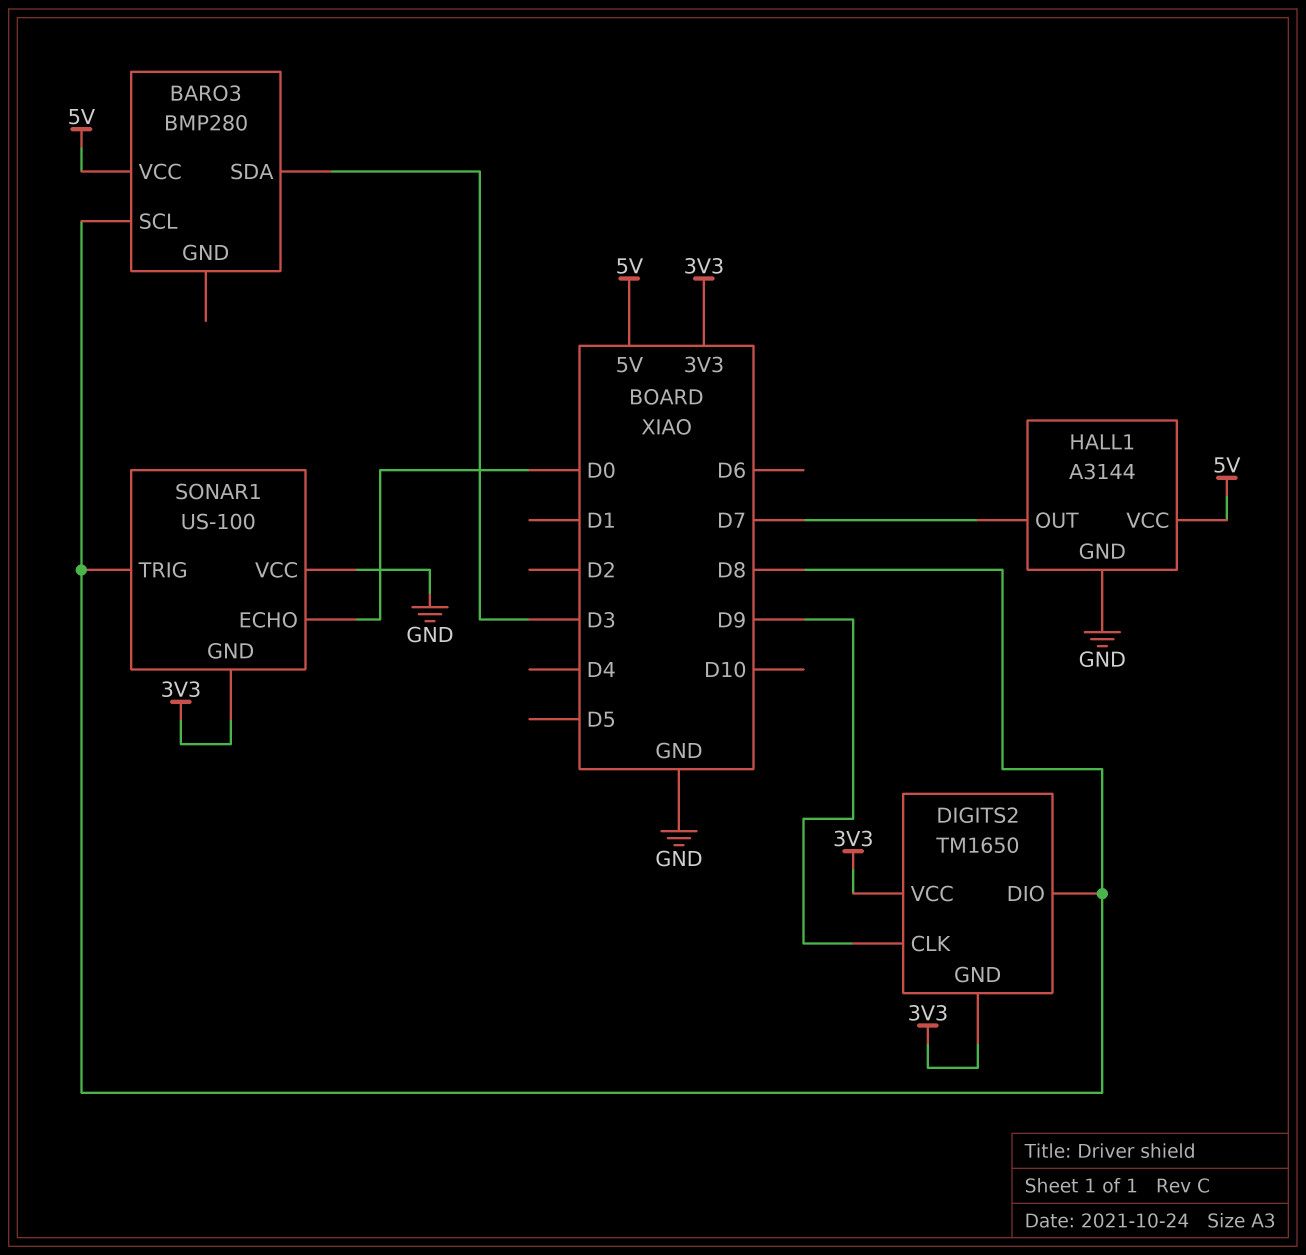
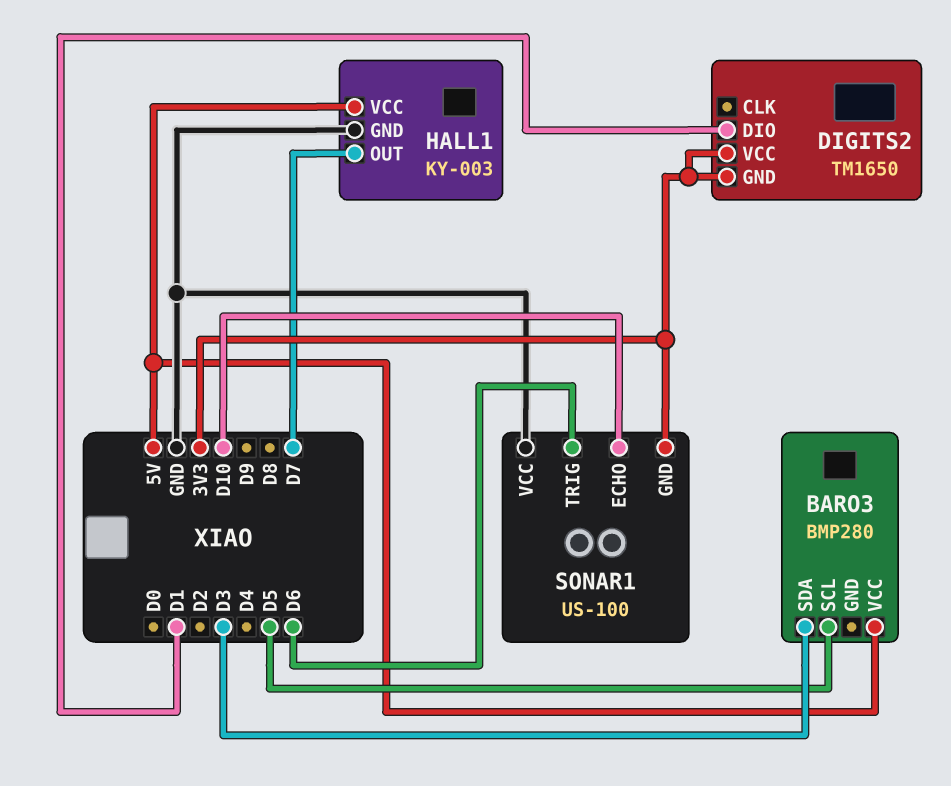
BARO3 pin SCL: D8 -> D5
DIGITS2 pin CLK: D9 -> none
DIGITS2 pin DIO: D8 -> D1
HALL1: A3144 -> KY-003
SONAR1 pin ECHO: D0 -> D10
SONAR1 pin TRIG: D8 -> D6

